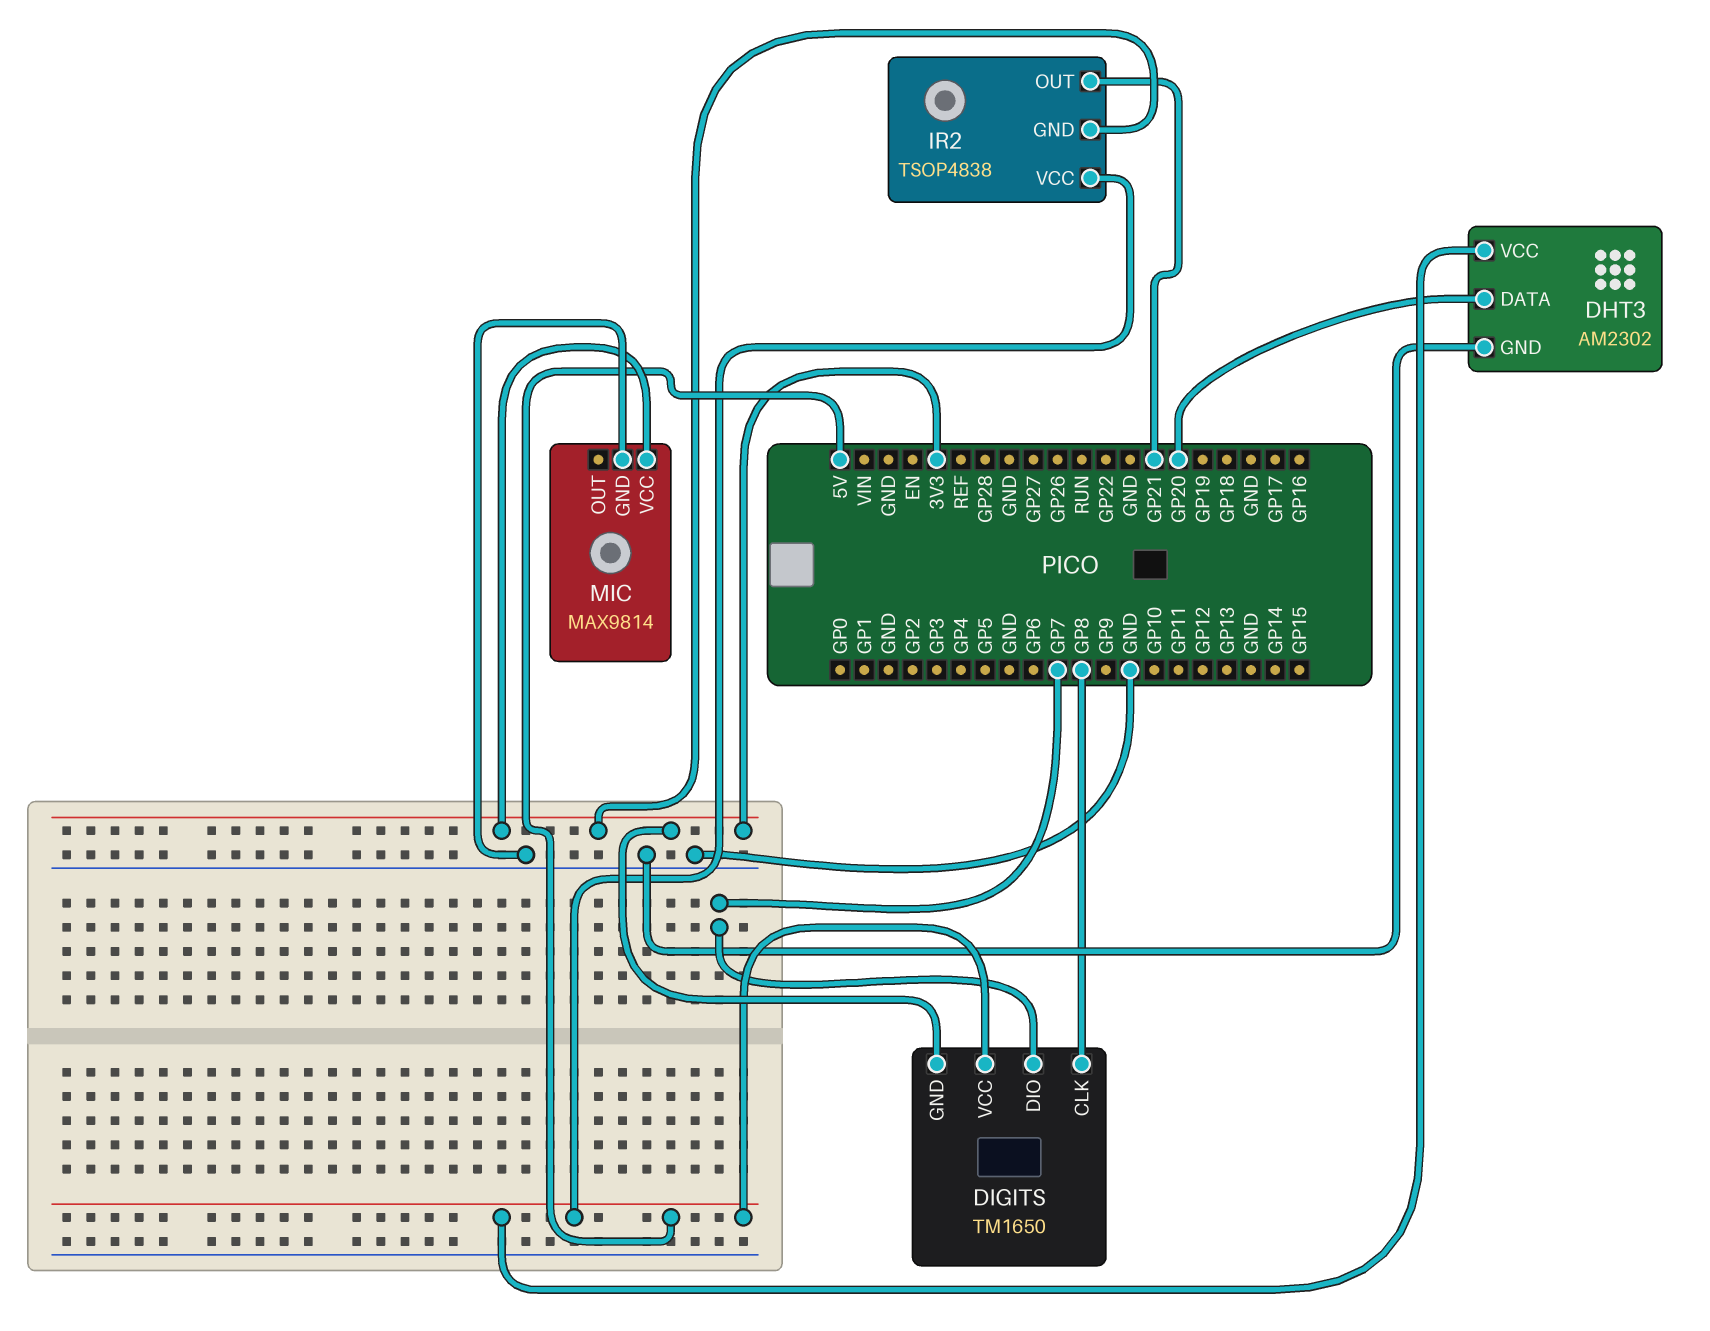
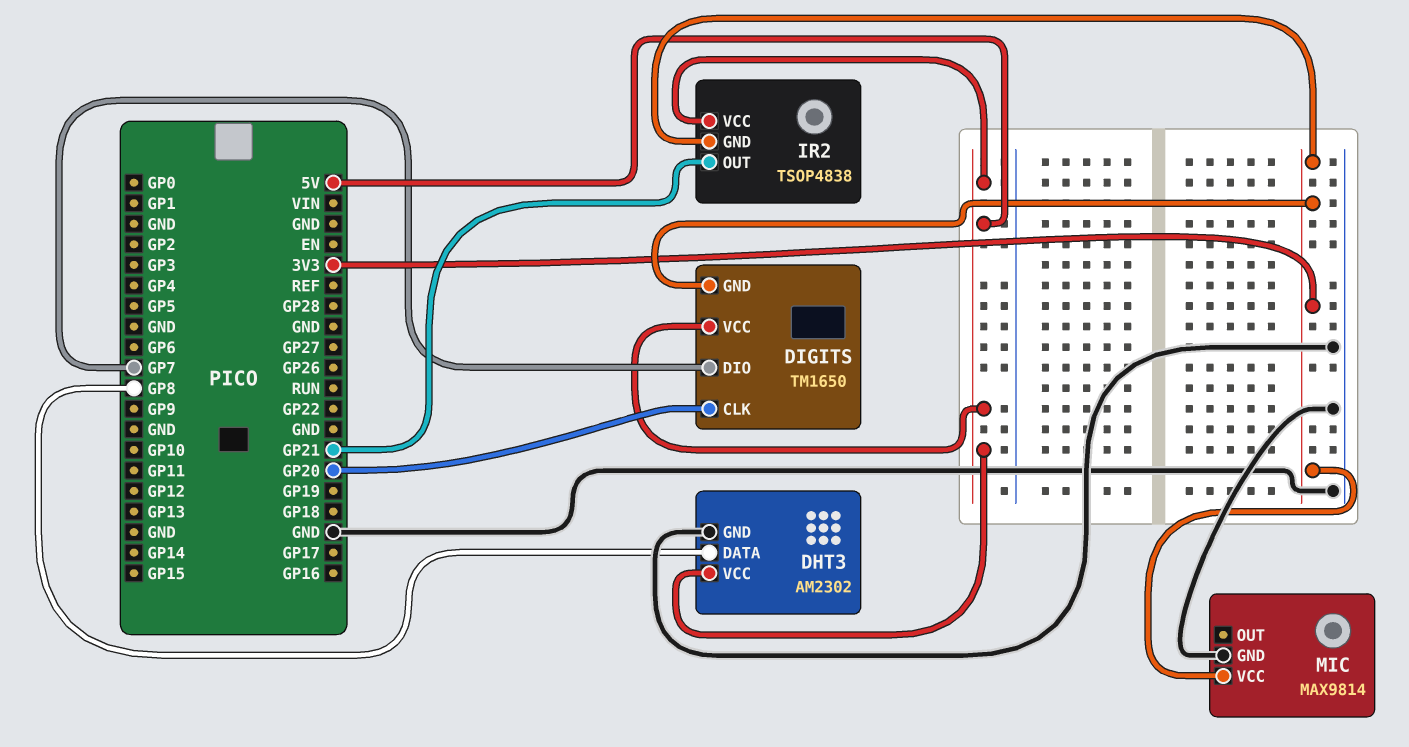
DHT3 pin DATA: GP20 -> GP8
DIGITS pin CLK: GP8 -> GP20

